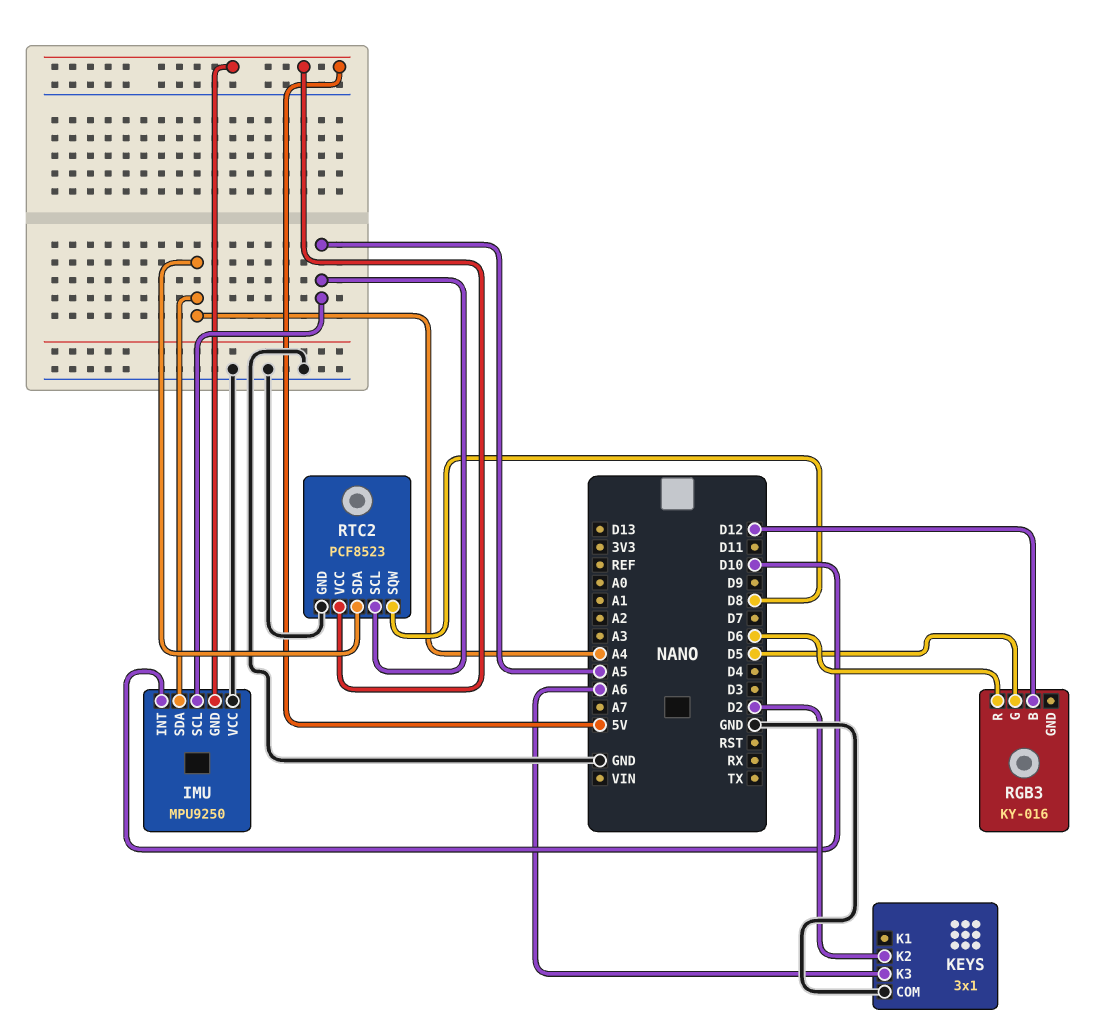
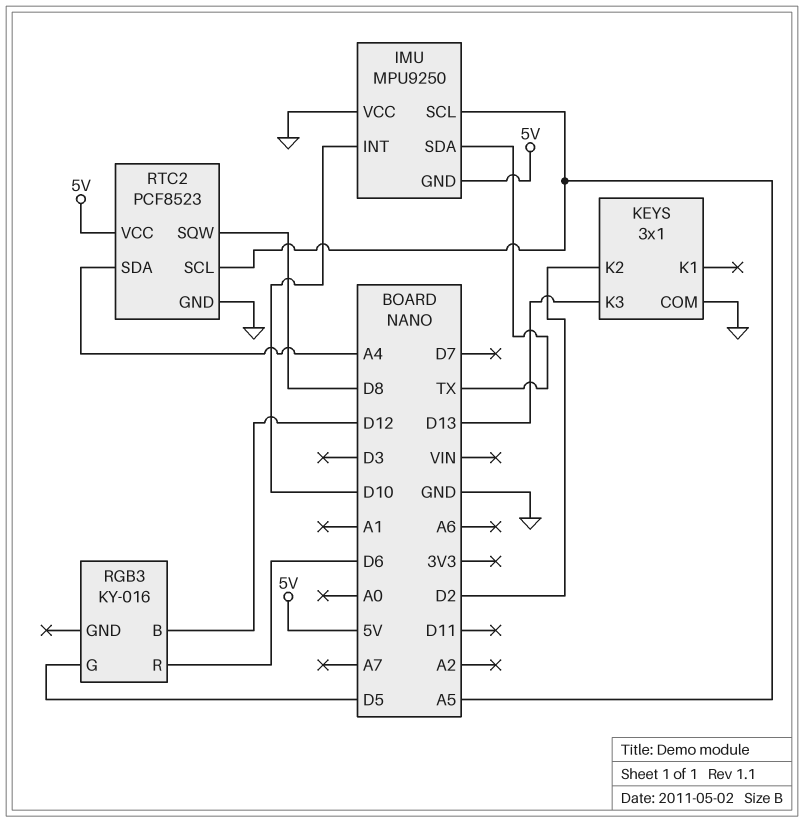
IMU pin SDA: A4 -> TX
KEYS pin K3: A6 -> D13

